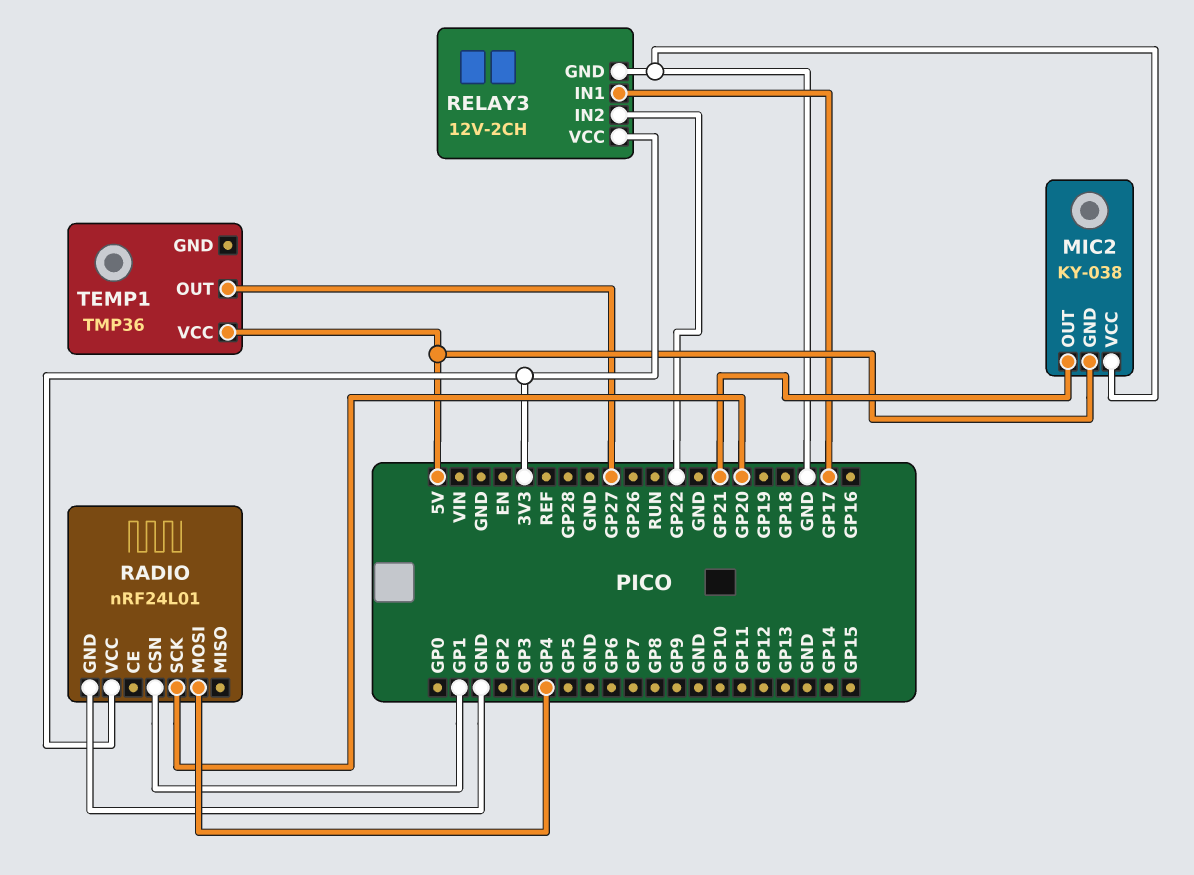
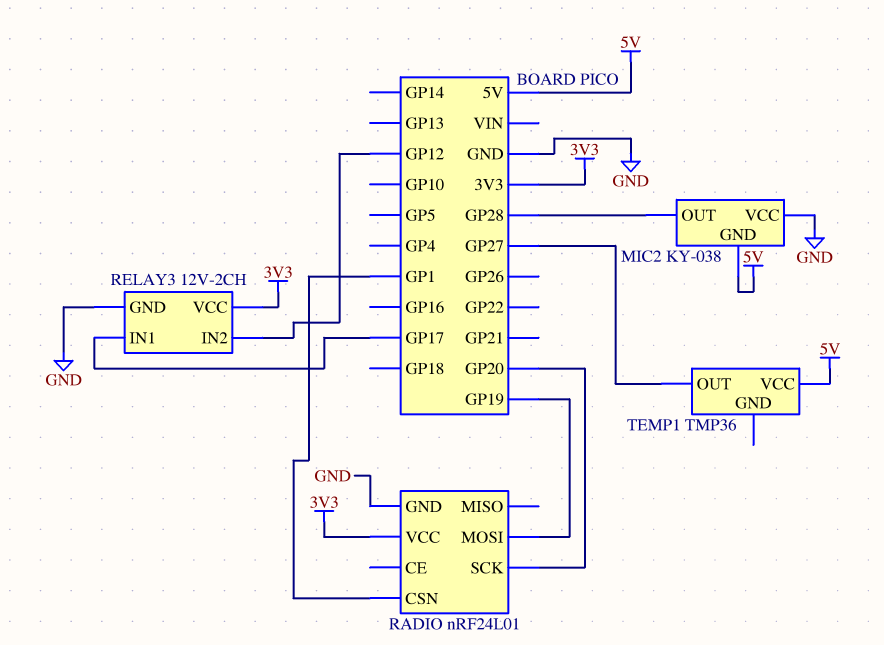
MIC2 pin OUT: GP21 -> GP28
RADIO pin MOSI: GP4 -> GP19
RELAY3 pin IN2: GP22 -> GP12

